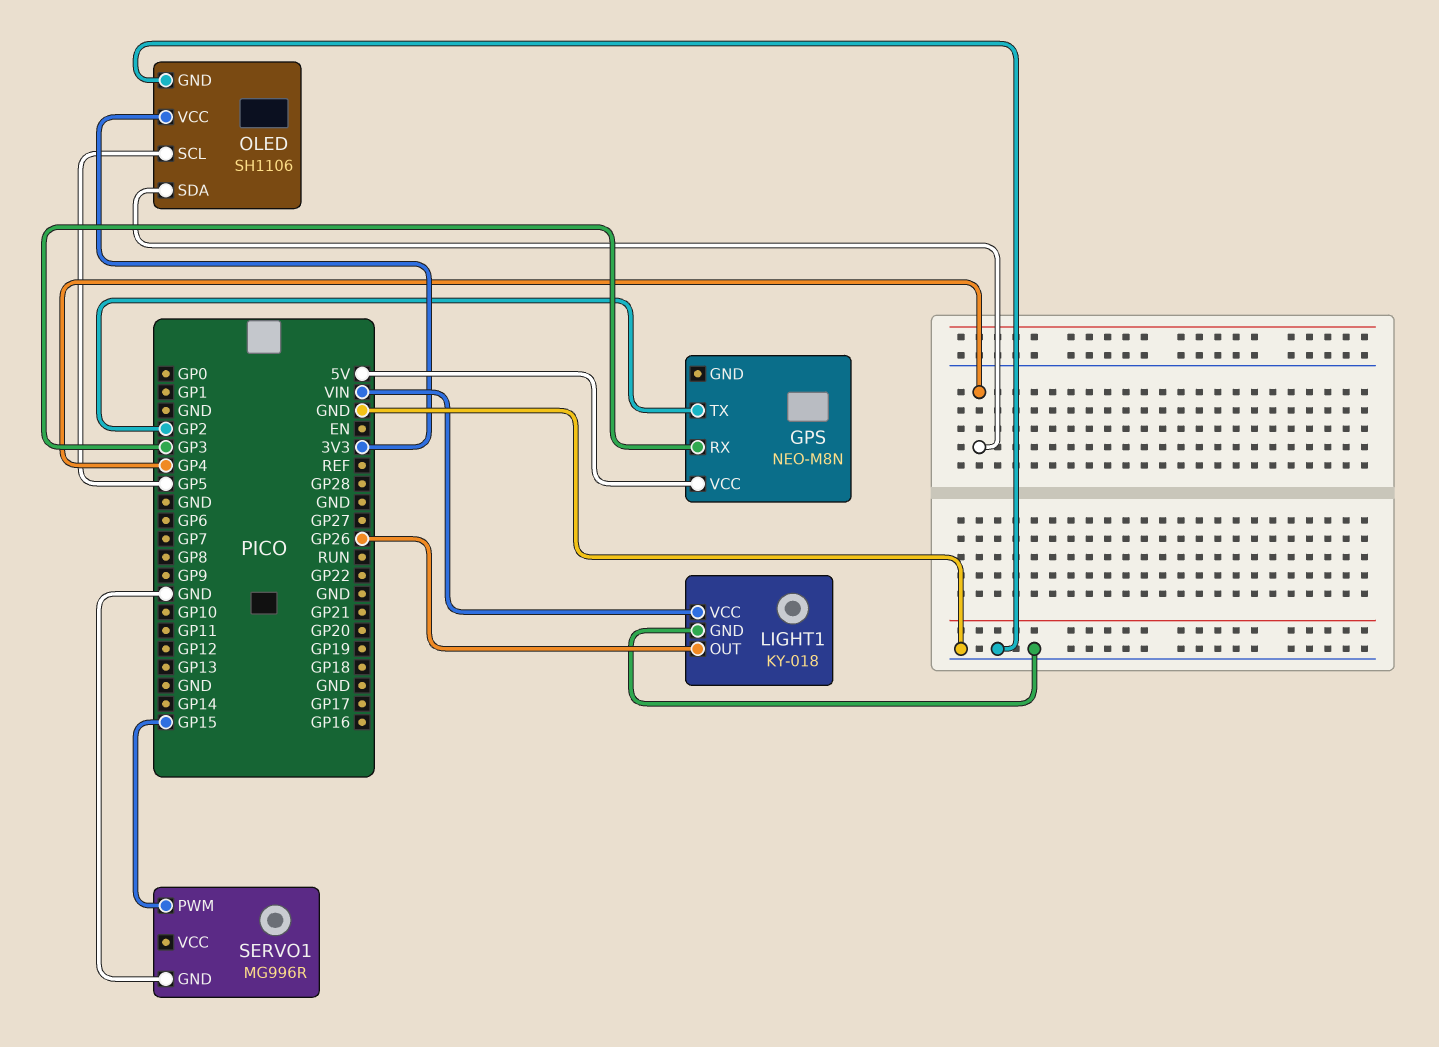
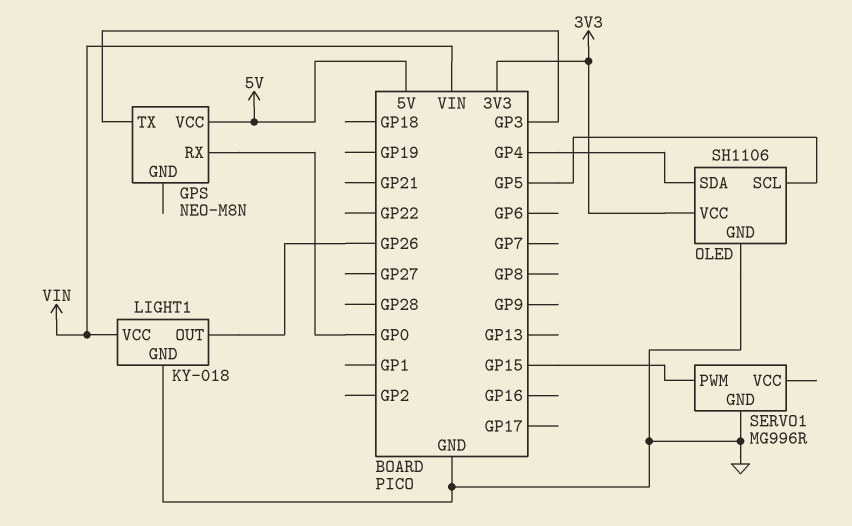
GPS pin RX: GP3 -> GP0
GPS pin TX: GP2 -> GP3

